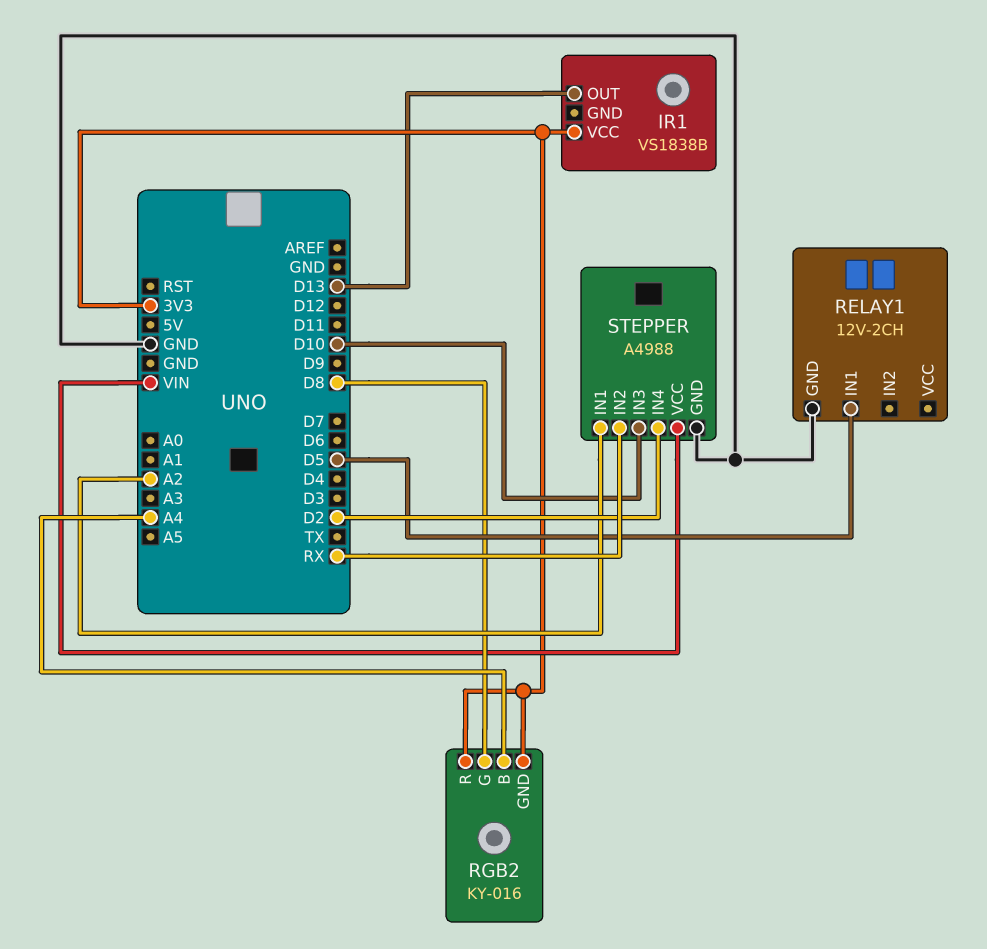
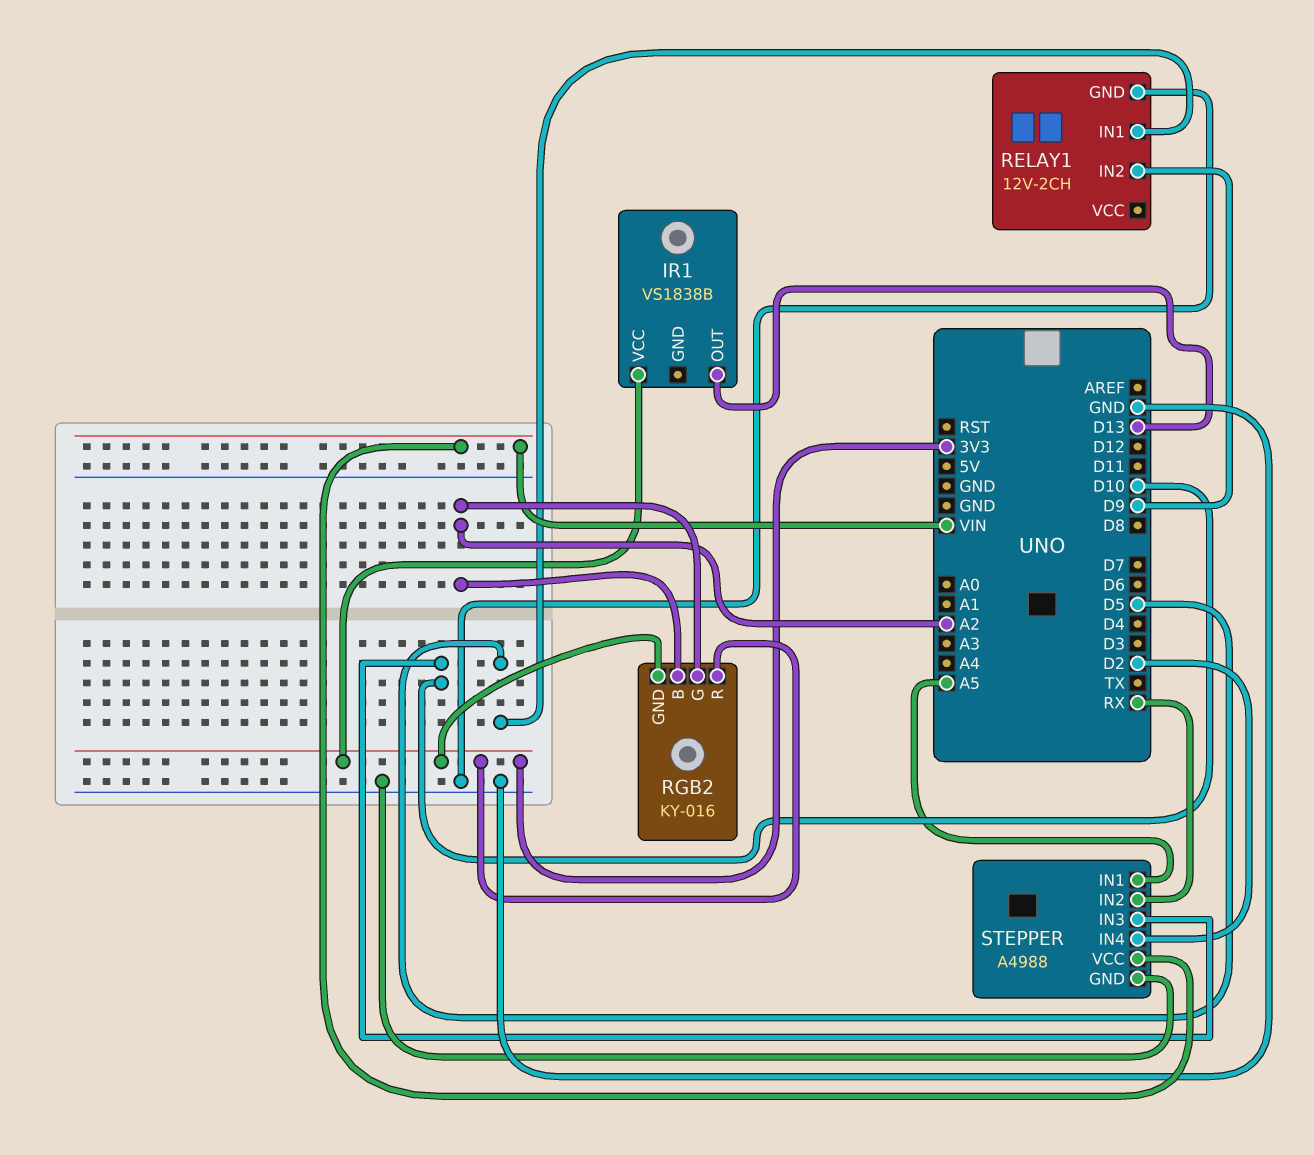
RELAY1 pin IN2: none -> D9
RGB2 pin B: A4 -> A2
RGB2 pin G: D8 -> A2
STEPPER pin IN1: A2 -> A5

